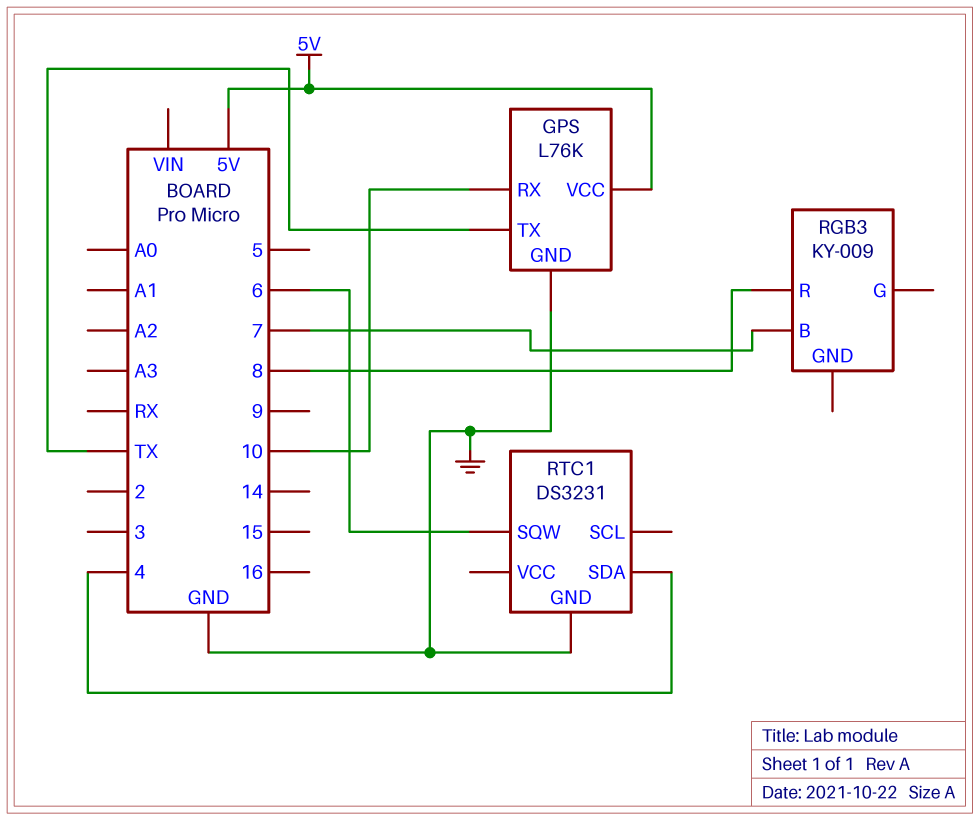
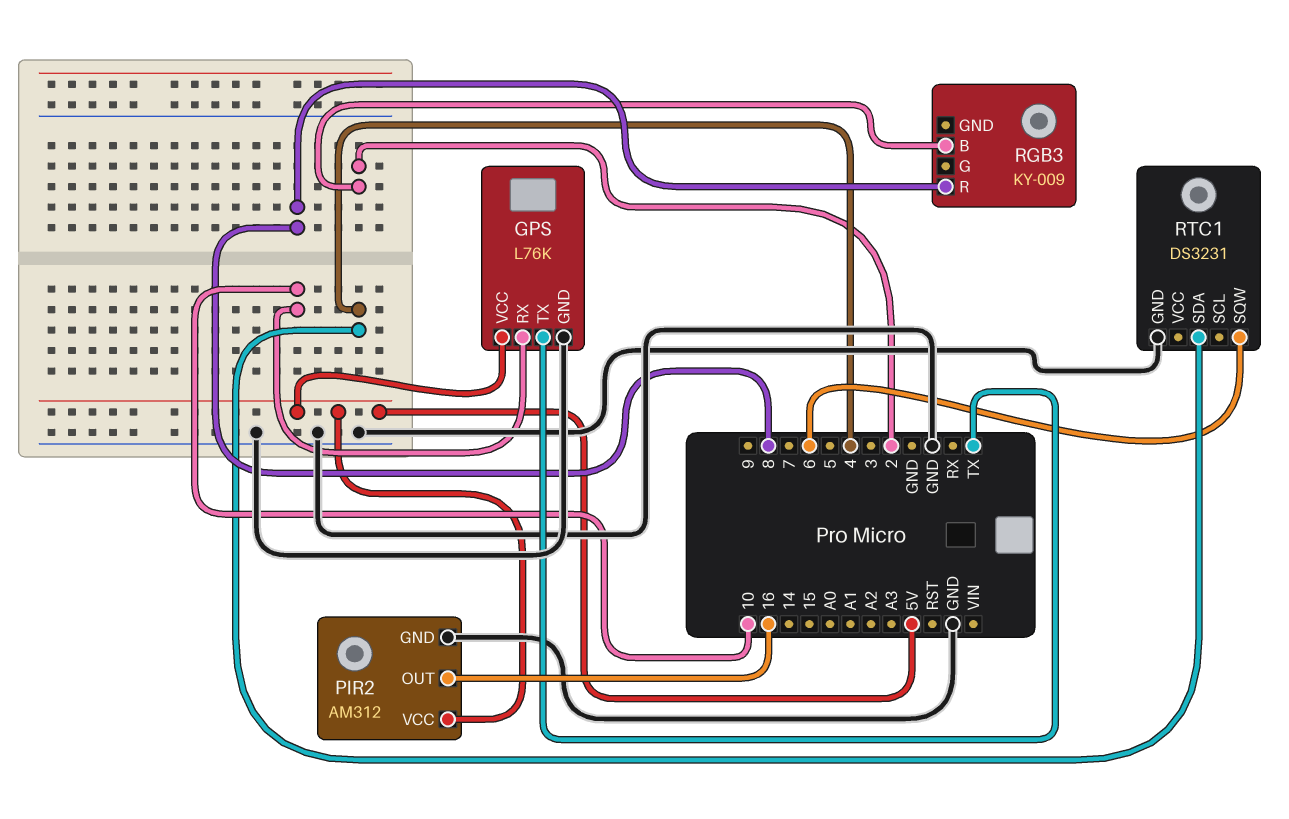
PIR2: none -> AM312
PIR2 pin GND: none -> GND
PIR2 pin OUT: none -> 16
PIR2 pin VCC: none -> 5V
RGB3 pin B: 7 -> 2

